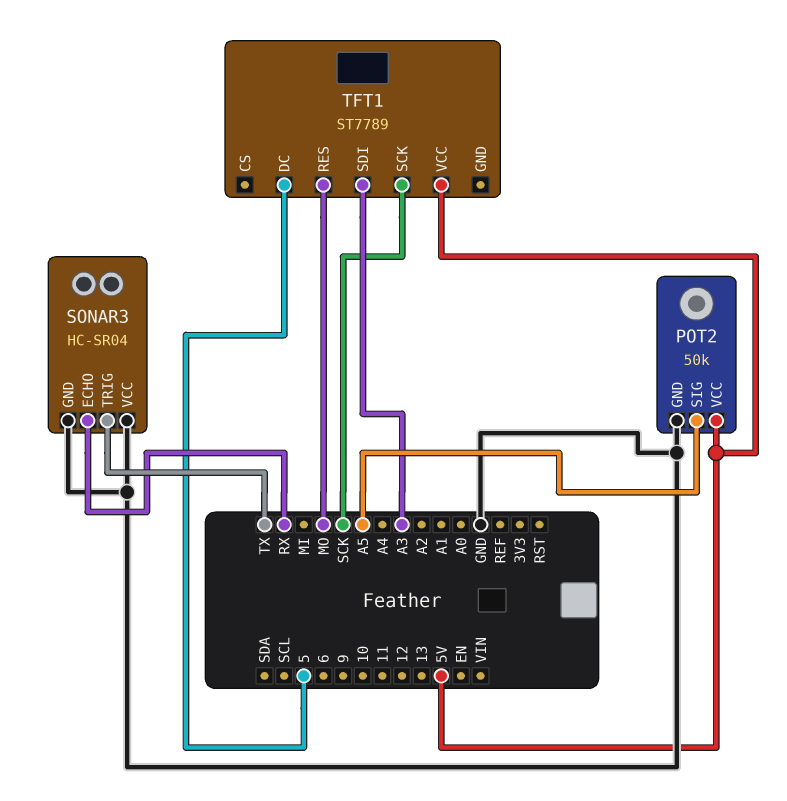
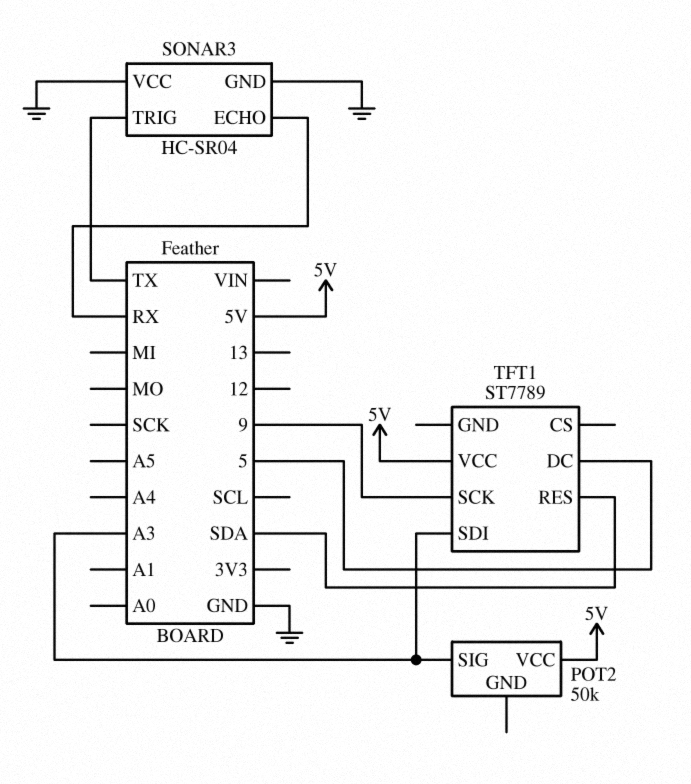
POT2 pin GND: GND -> none
POT2 pin SIG: A5 -> A3
TFT1 pin RES: MO -> SDA
TFT1 pin SCK: SCK -> 9

